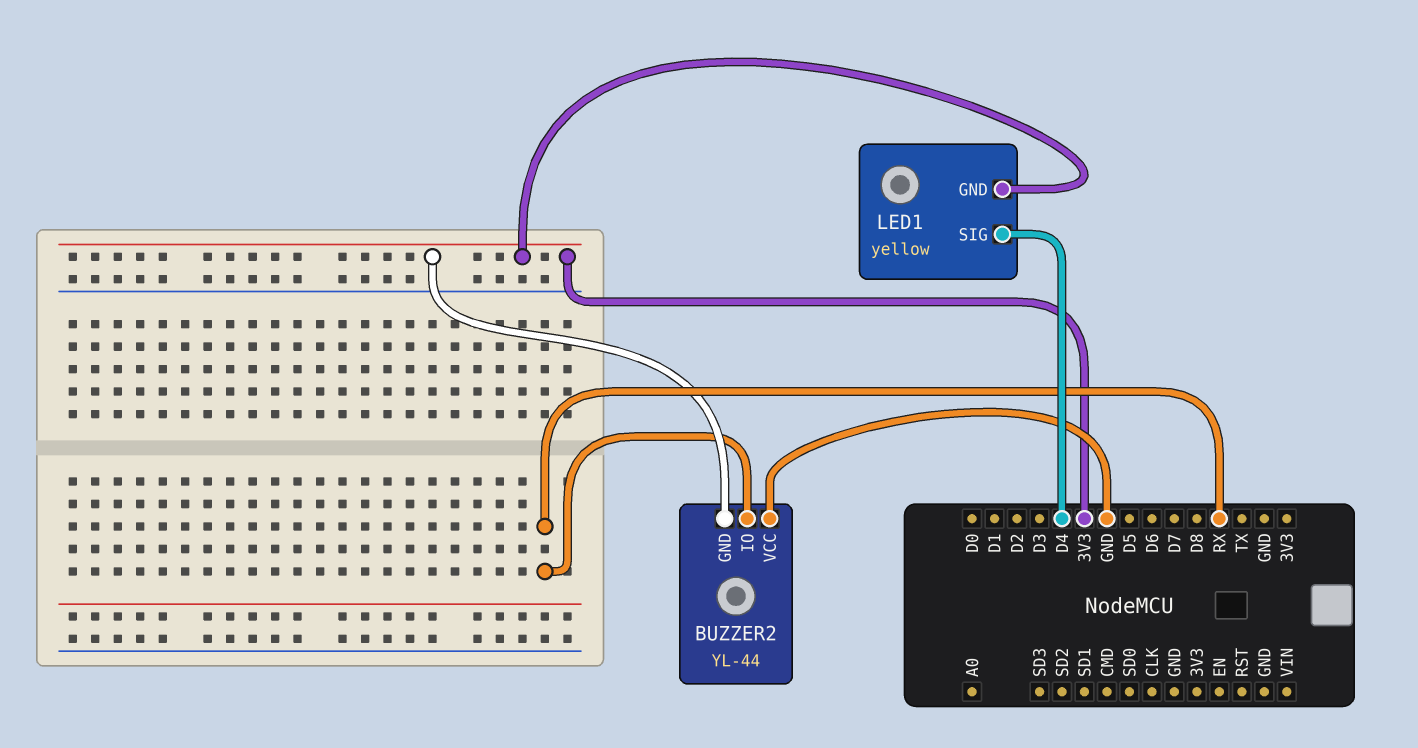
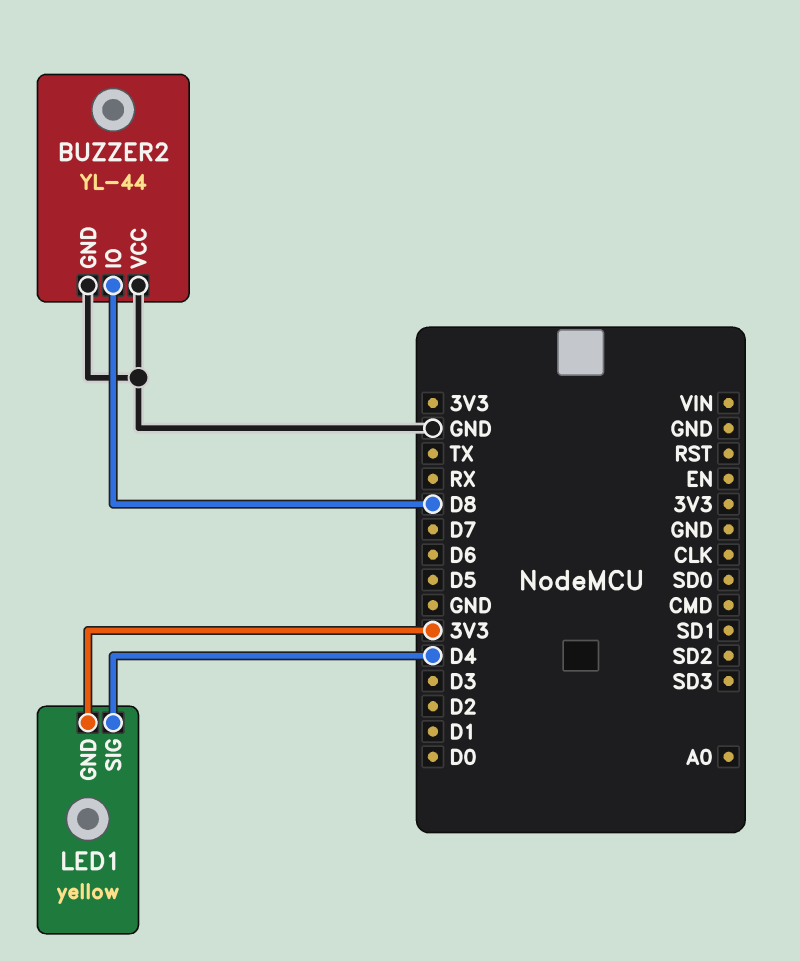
BUZZER2 pin GND: 3V3 -> GND
BUZZER2 pin IO: RX -> D8

